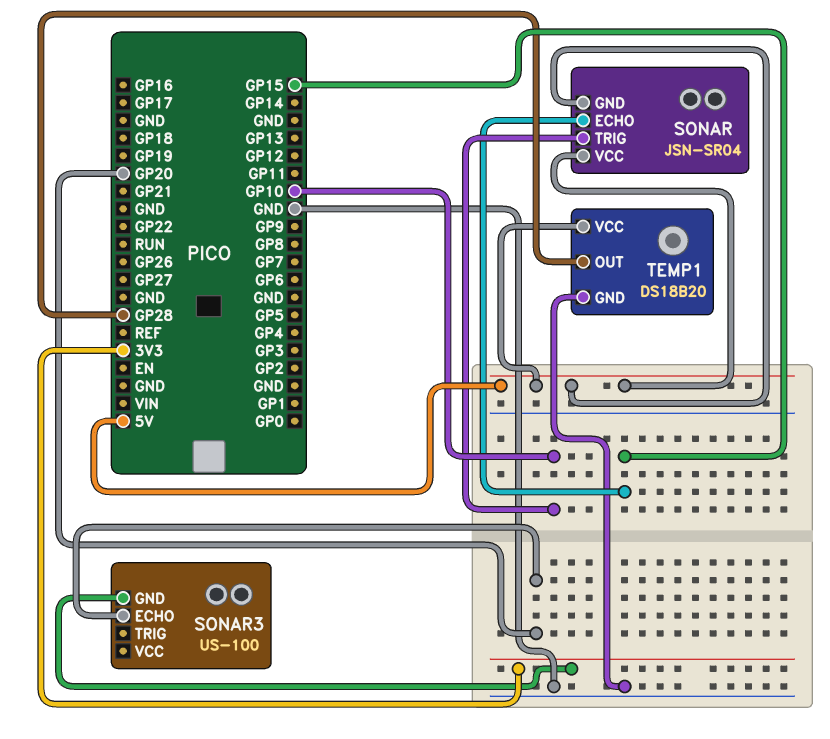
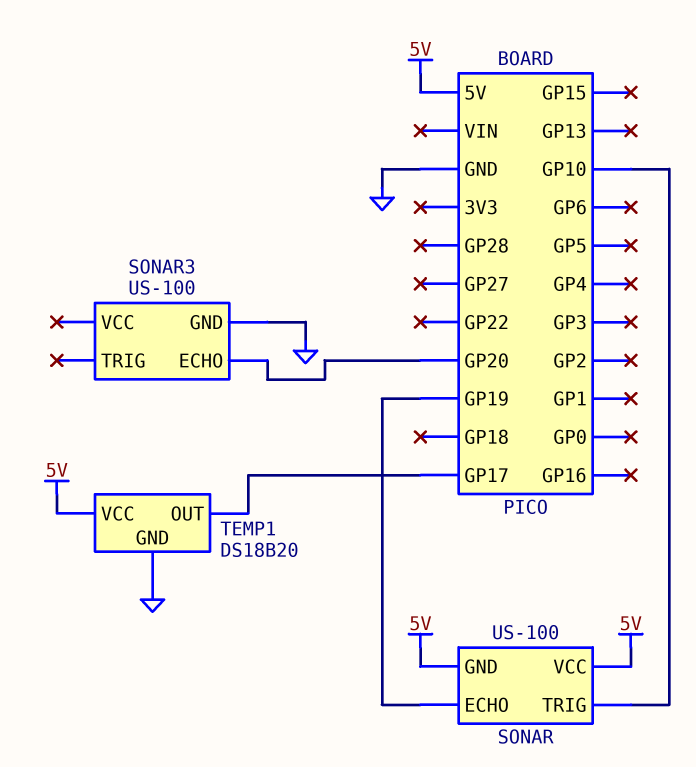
SONAR: JSN-SR04 -> US-100
SONAR pin ECHO: GP15 -> GP19
SONAR3 pin GND: 3V3 -> GND
TEMP1 pin OUT: GP28 -> GP17

